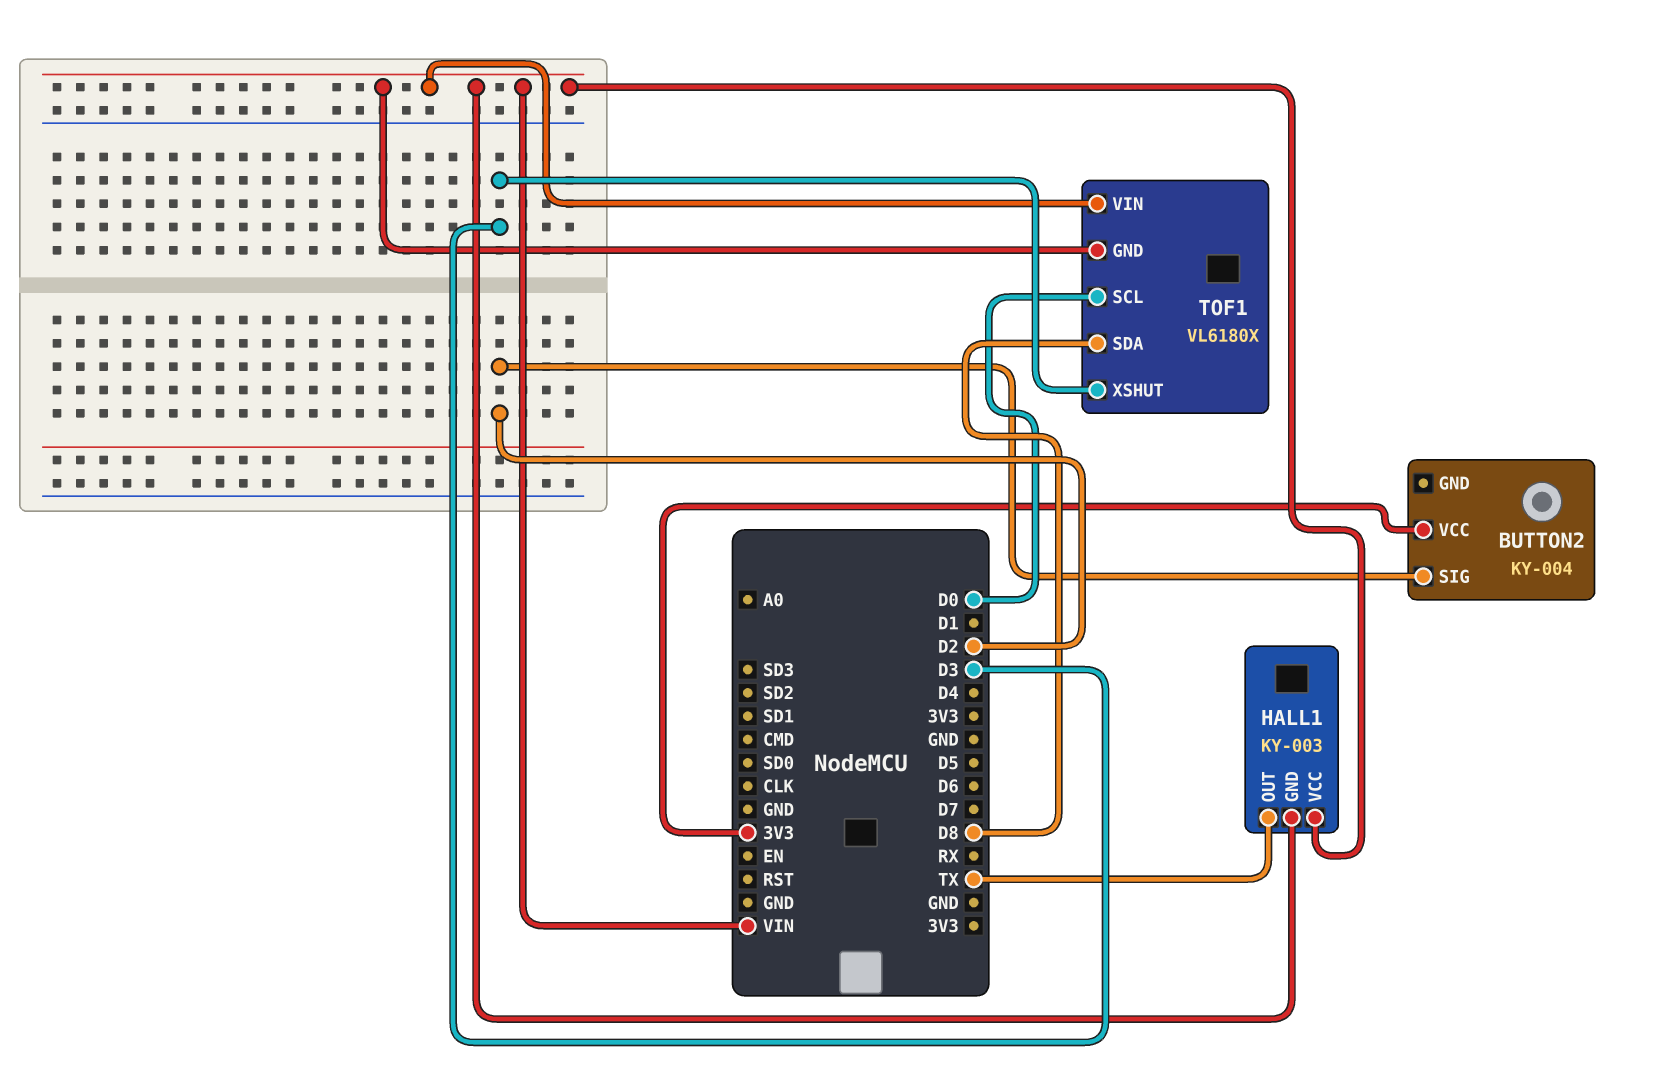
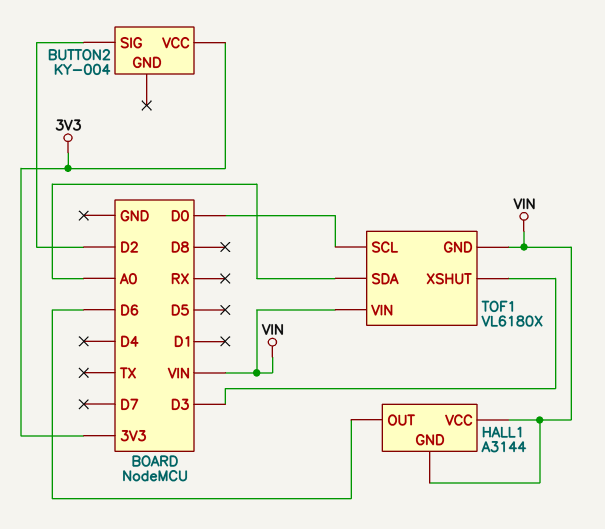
HALL1: KY-003 -> A3144
HALL1 pin OUT: TX -> D6
TOF1 pin SDA: D8 -> A0

